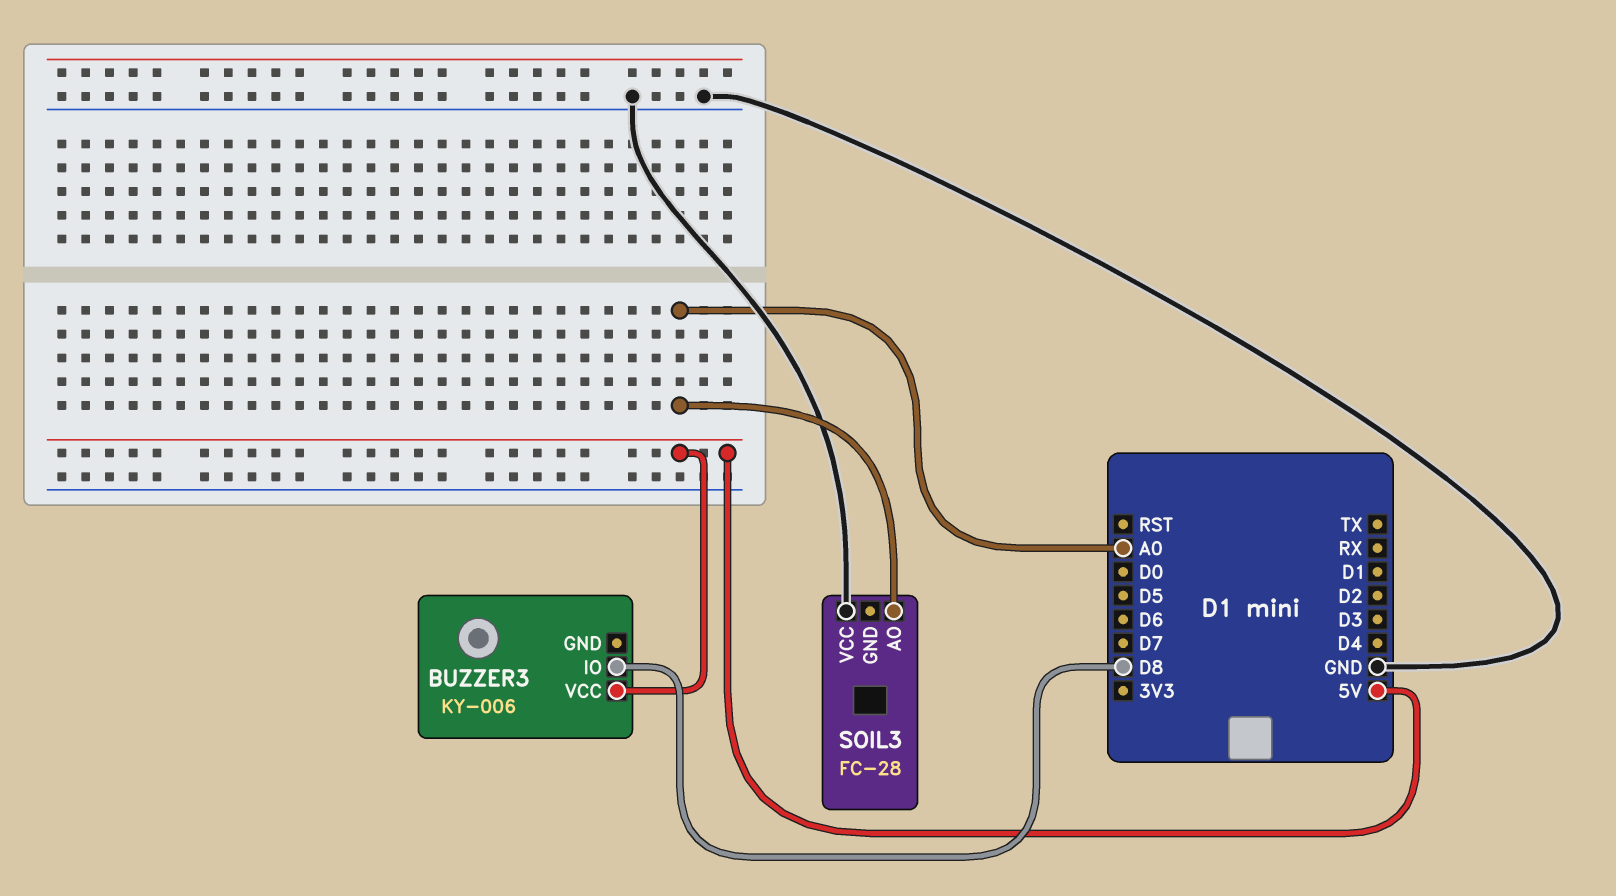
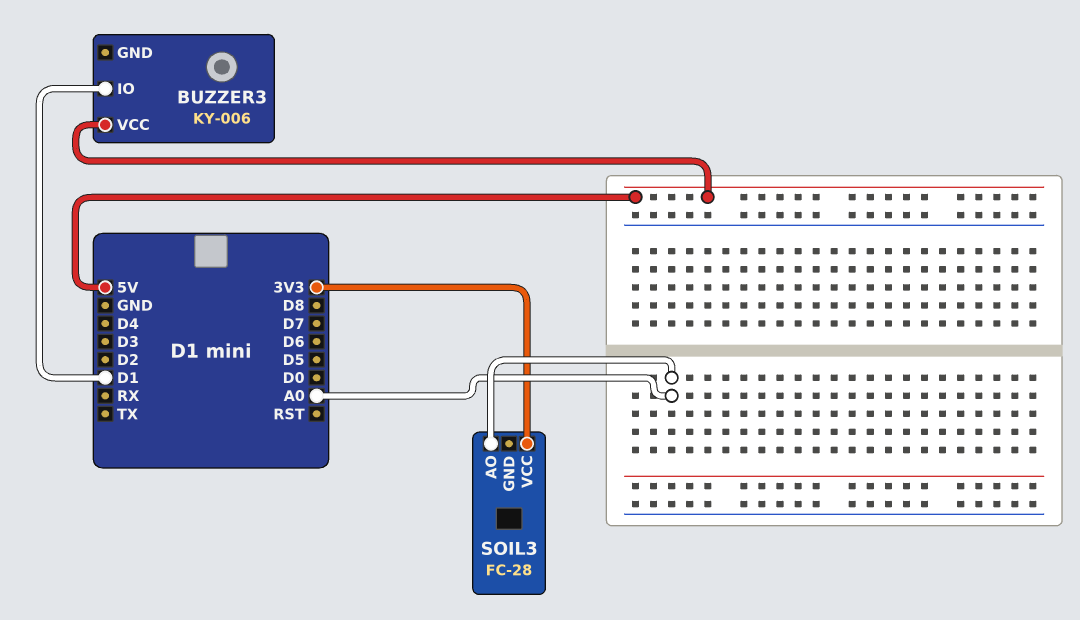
BUZZER3 pin IO: D8 -> D1
SOIL3 pin VCC: GND -> 3V3

